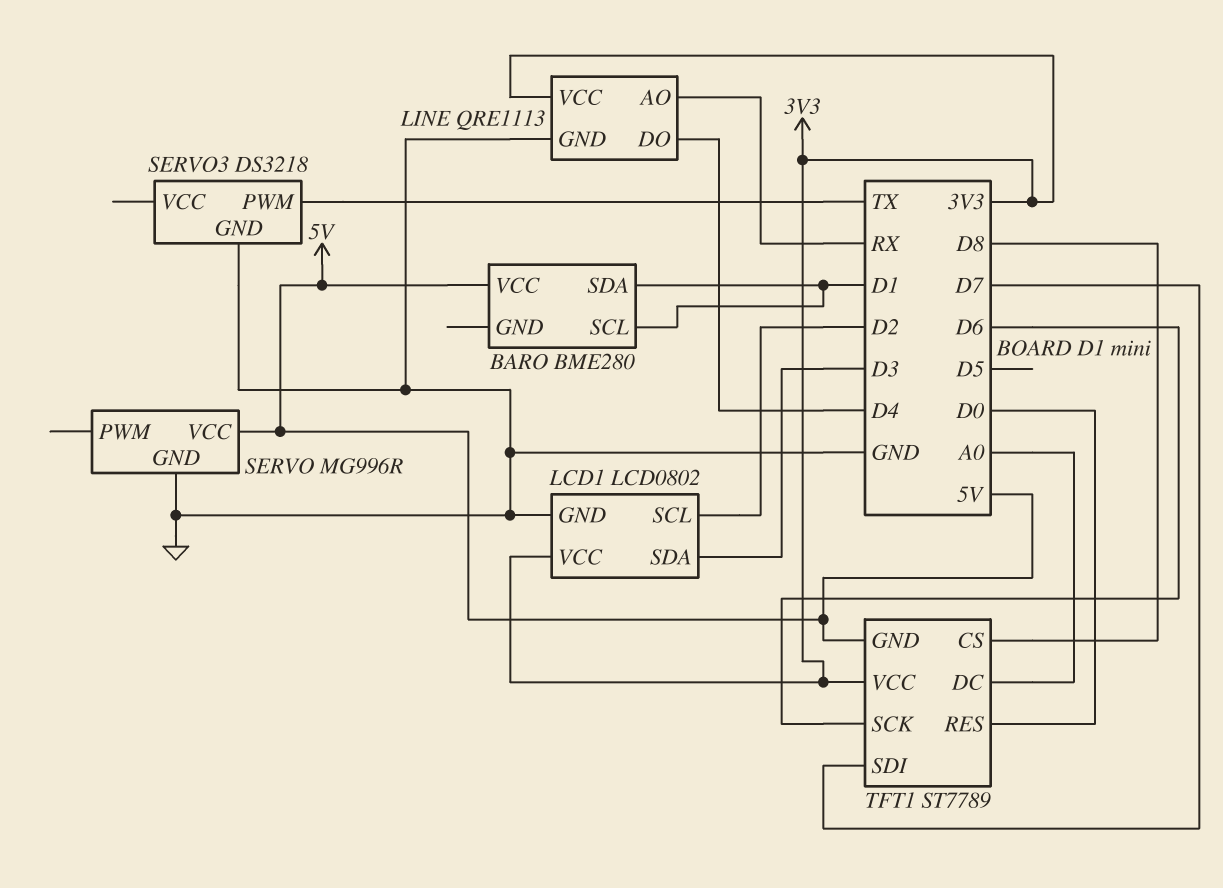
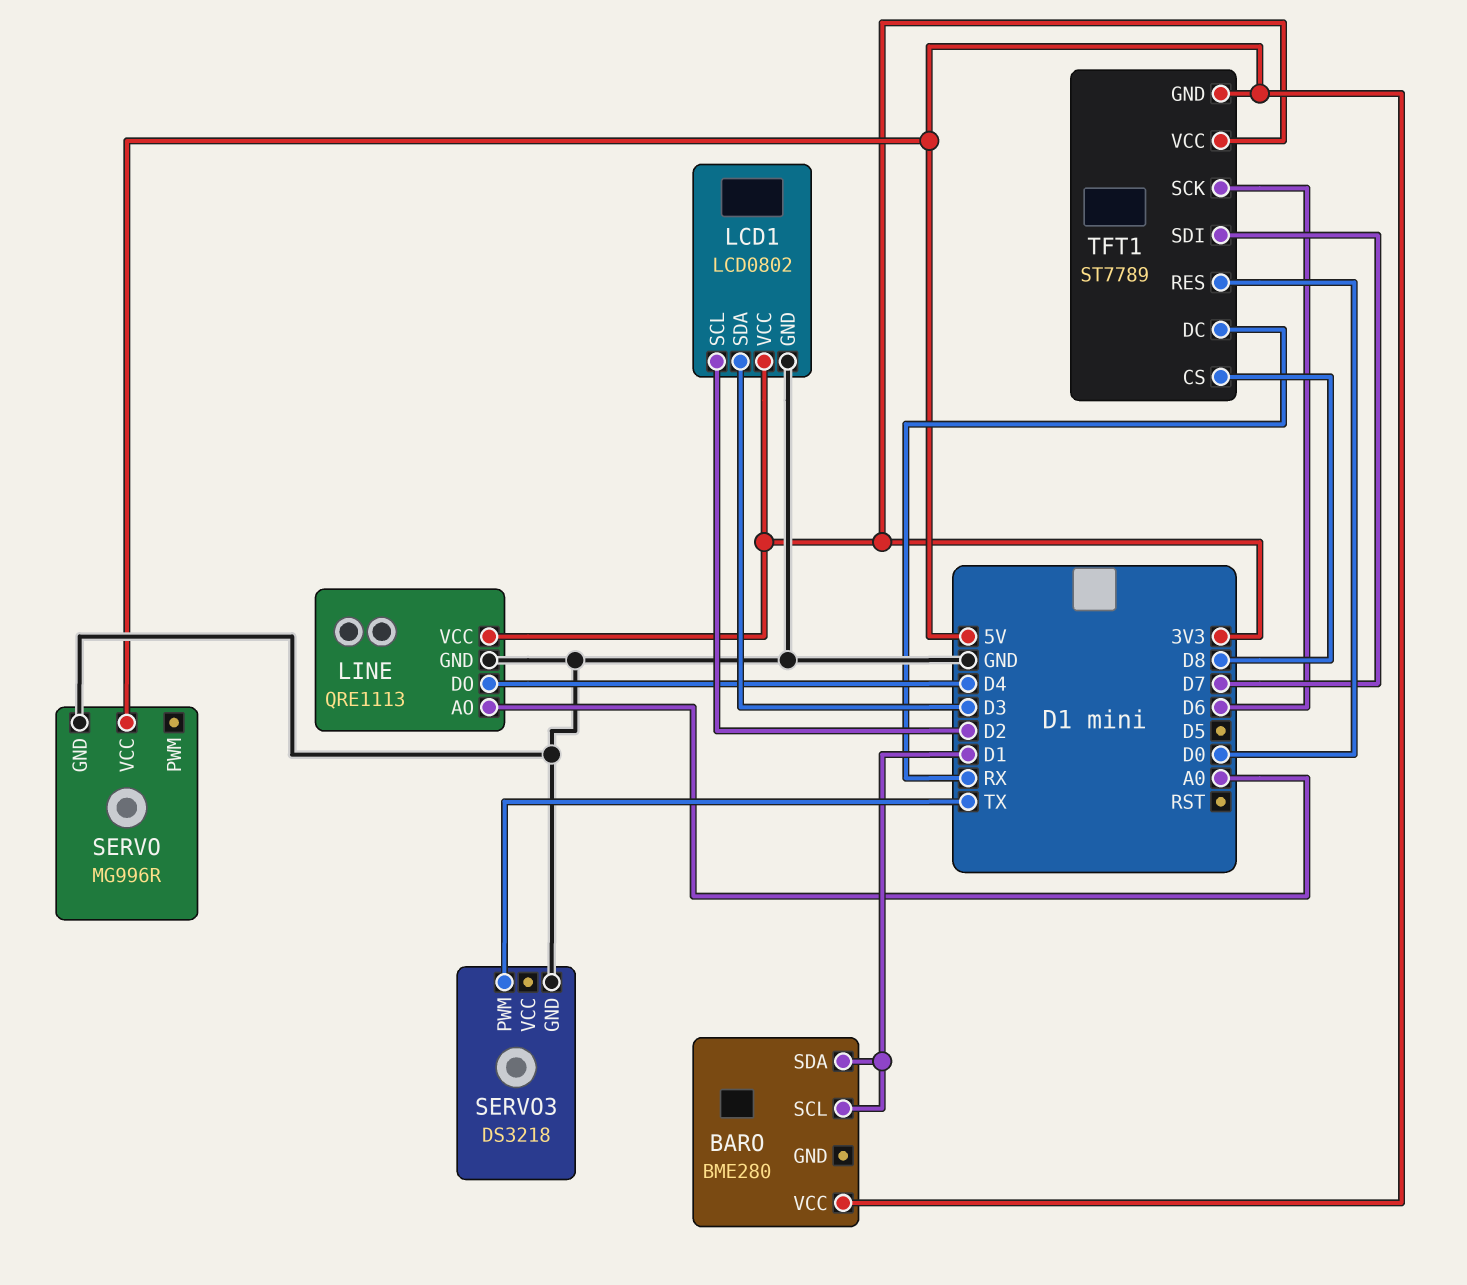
LINE pin AO: RX -> A0
TFT1 pin DC: A0 -> RX

